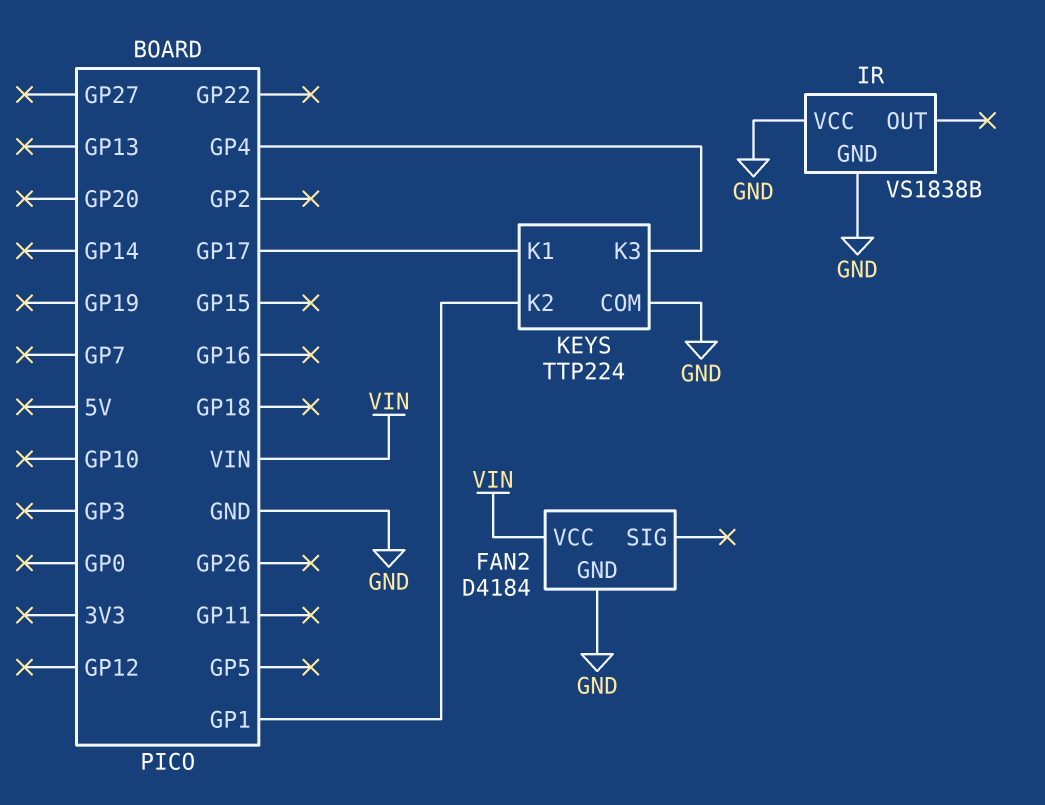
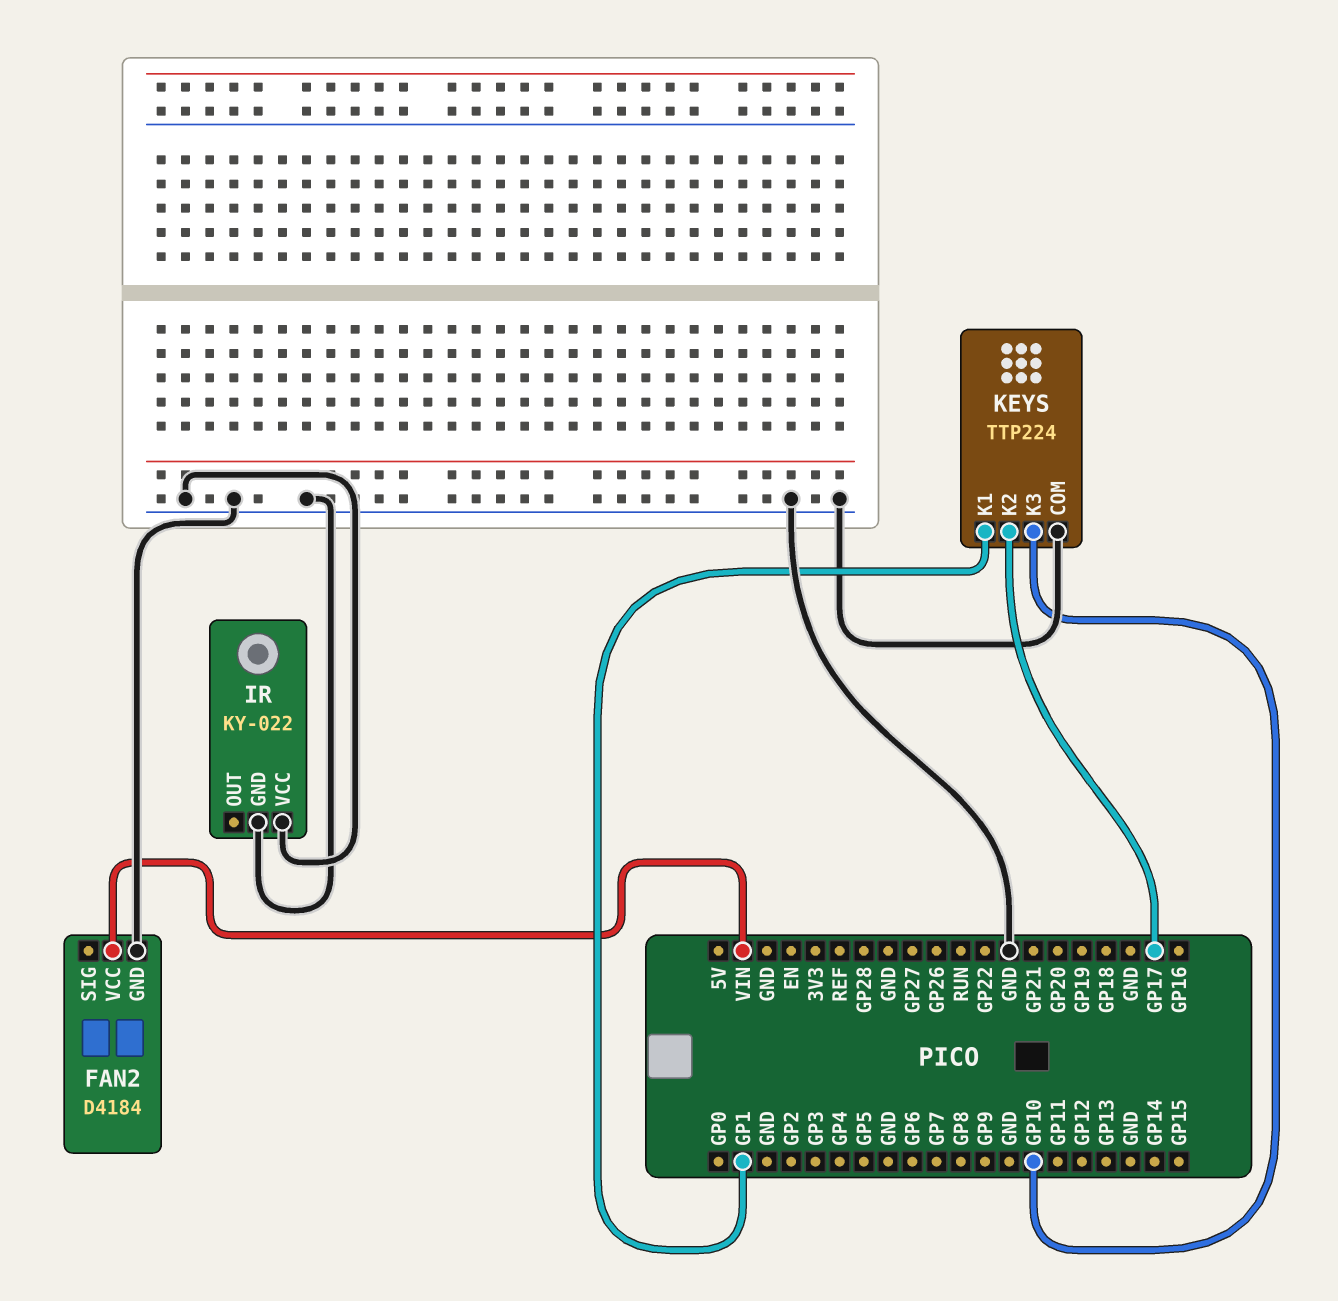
IR: VS1838B -> KY-022
KEYS pin K1: GP17 -> GP1
KEYS pin K2: GP1 -> GP17
KEYS pin K3: GP4 -> GP10

